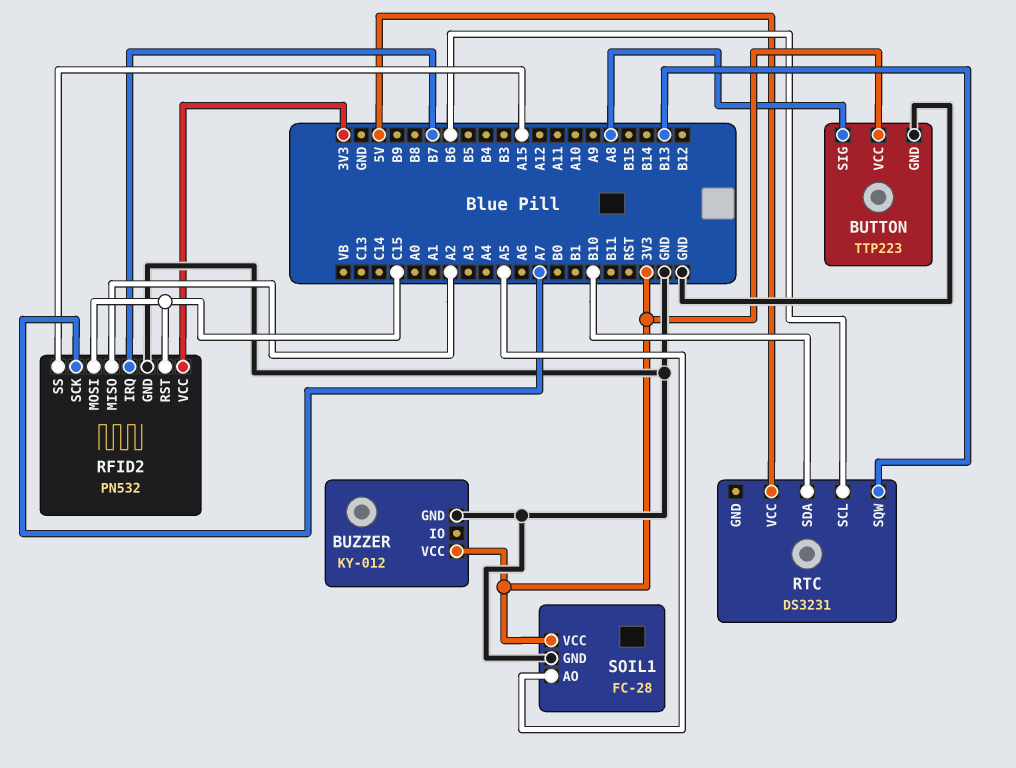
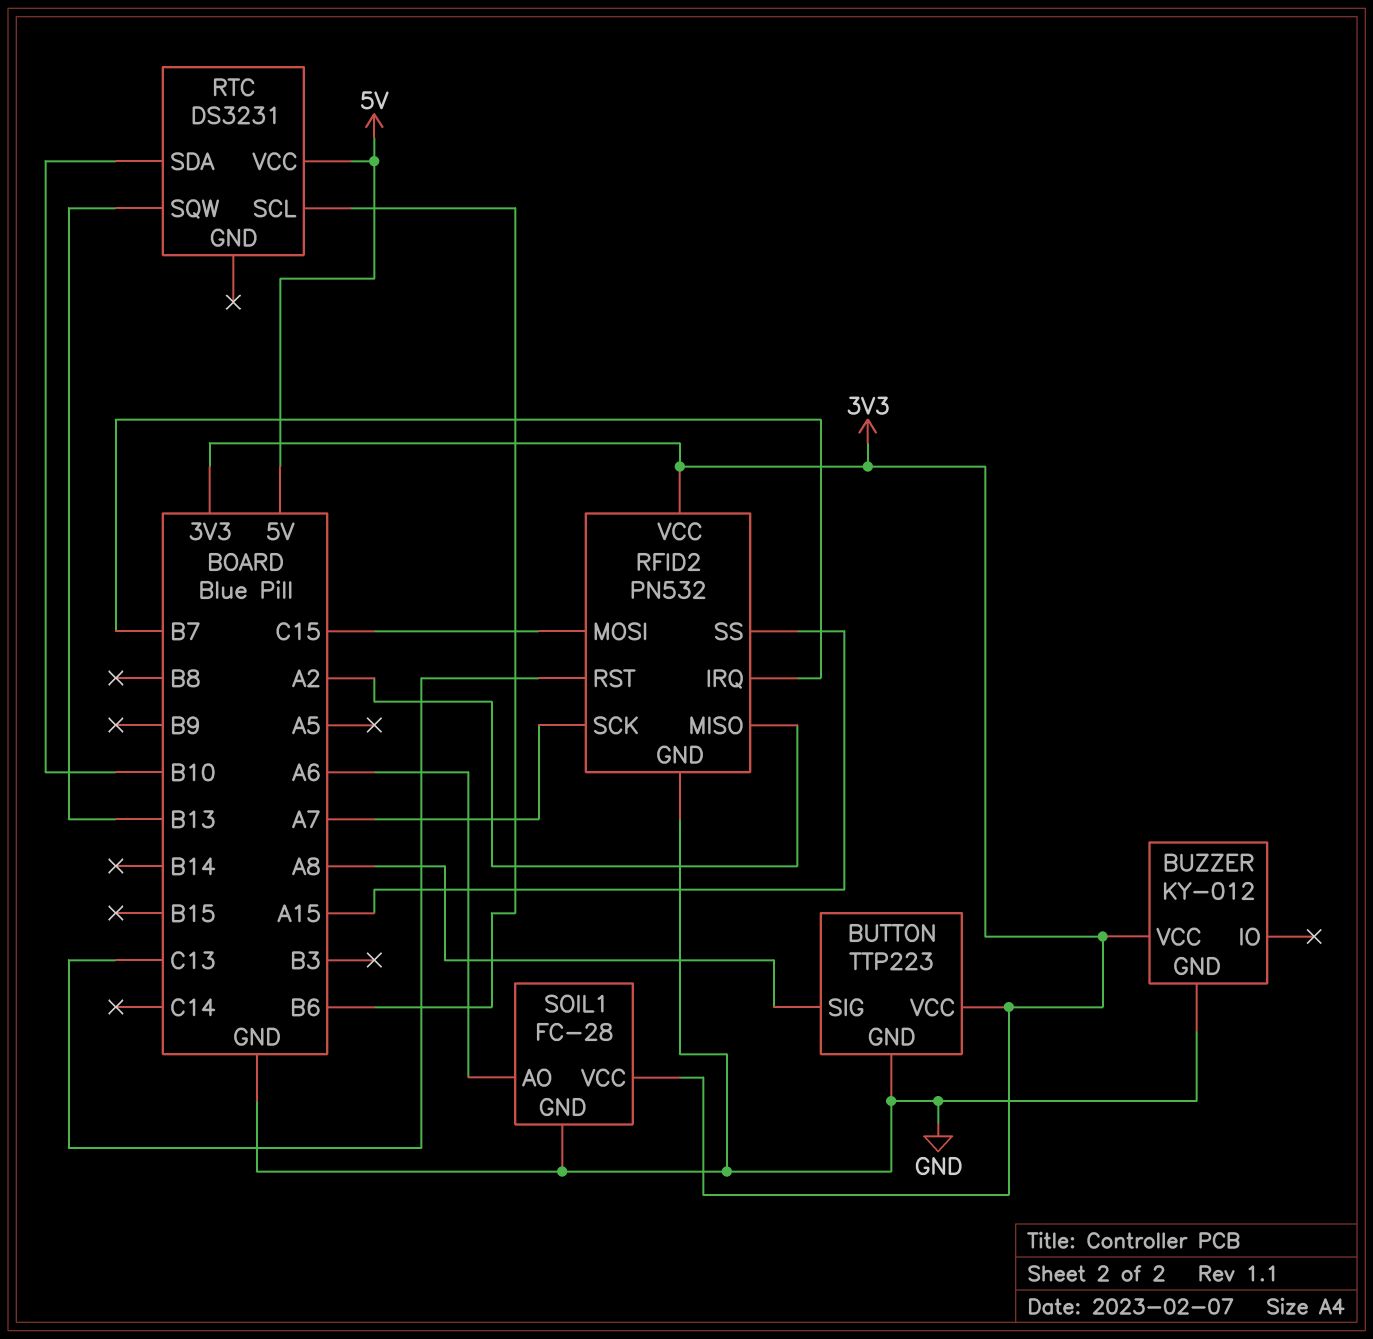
RFID2 pin RST: C15 -> C13
SOIL1 pin AO: A5 -> A6

